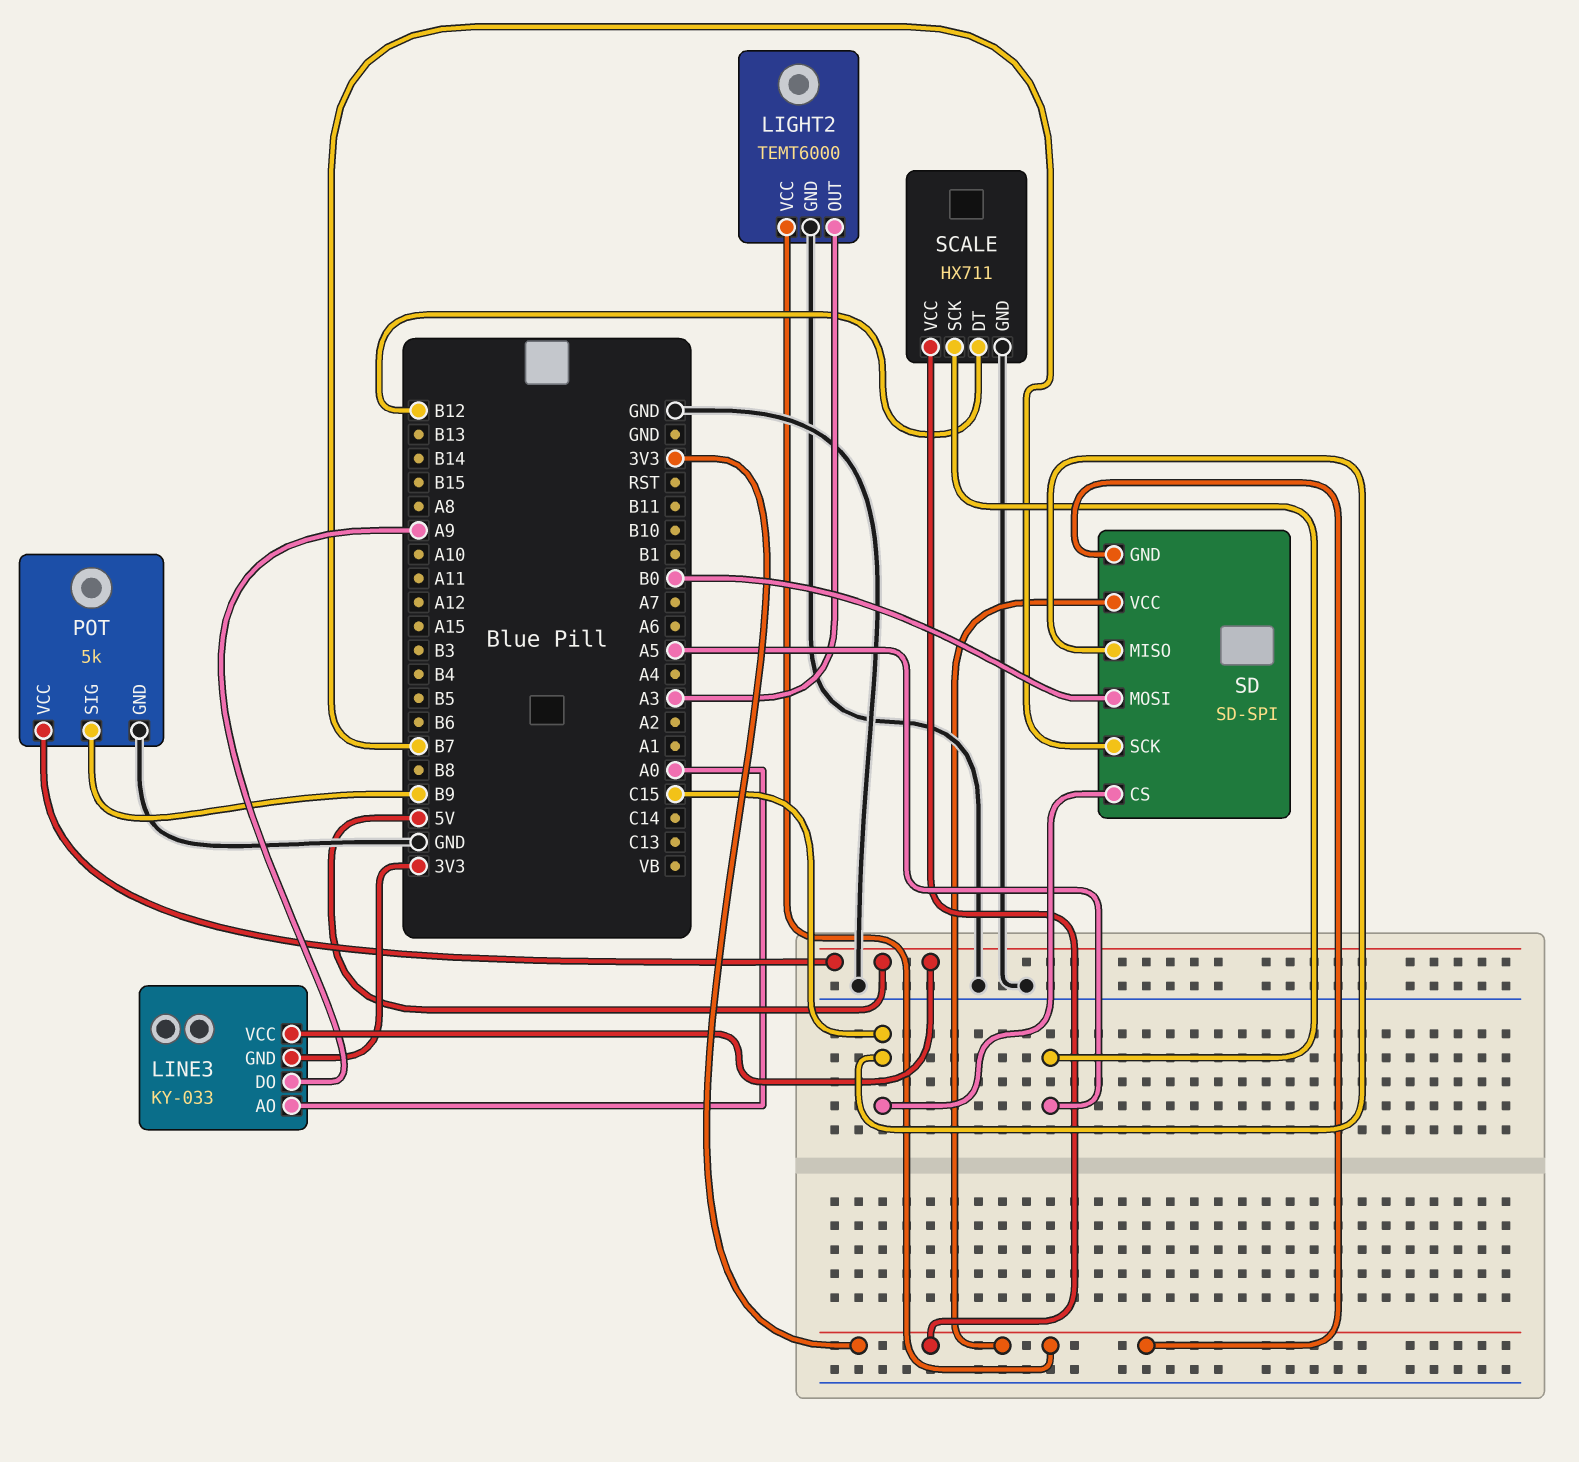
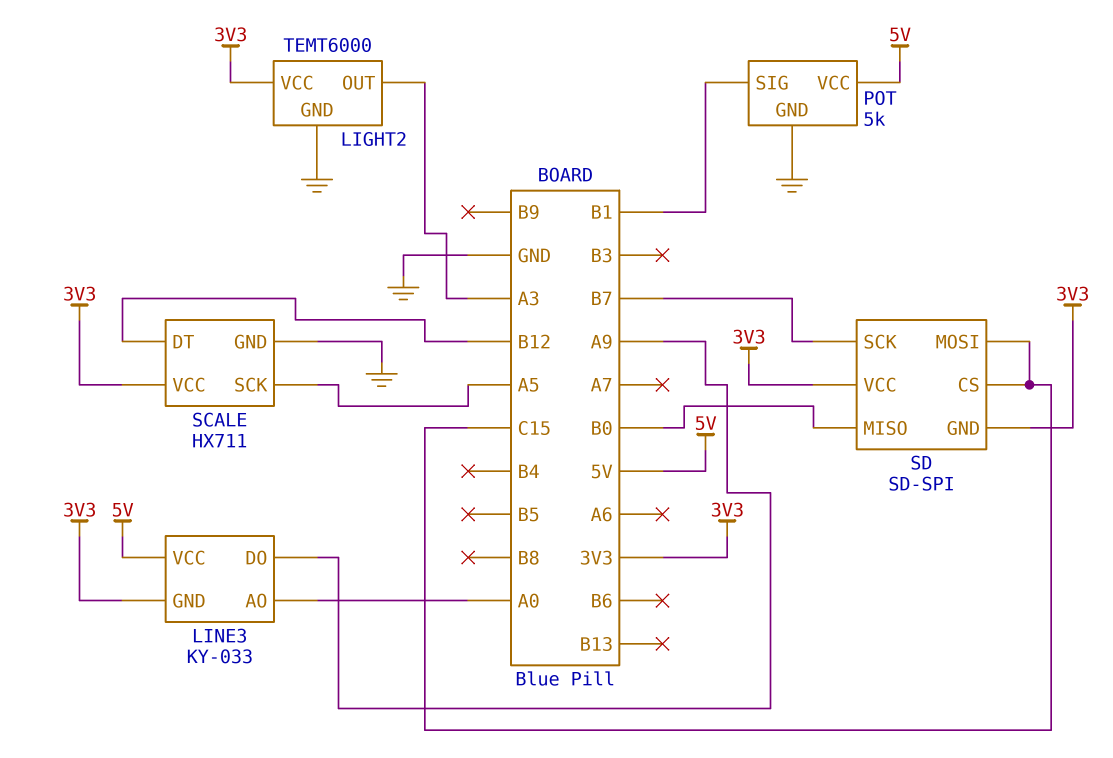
POT pin SIG: B9 -> B1
SD pin MISO: C15 -> B0
SD pin MOSI: B0 -> C15

